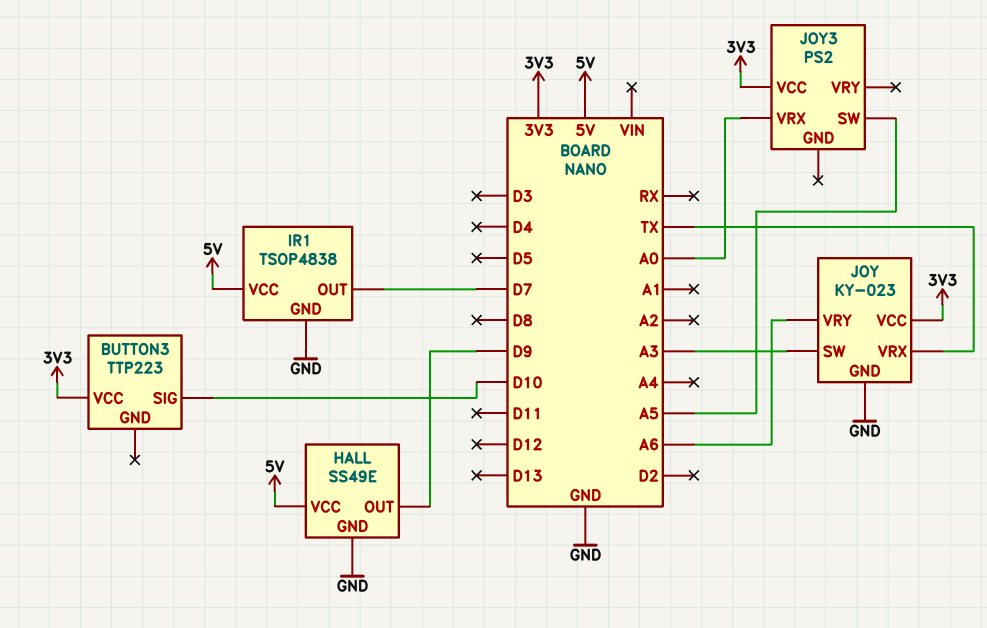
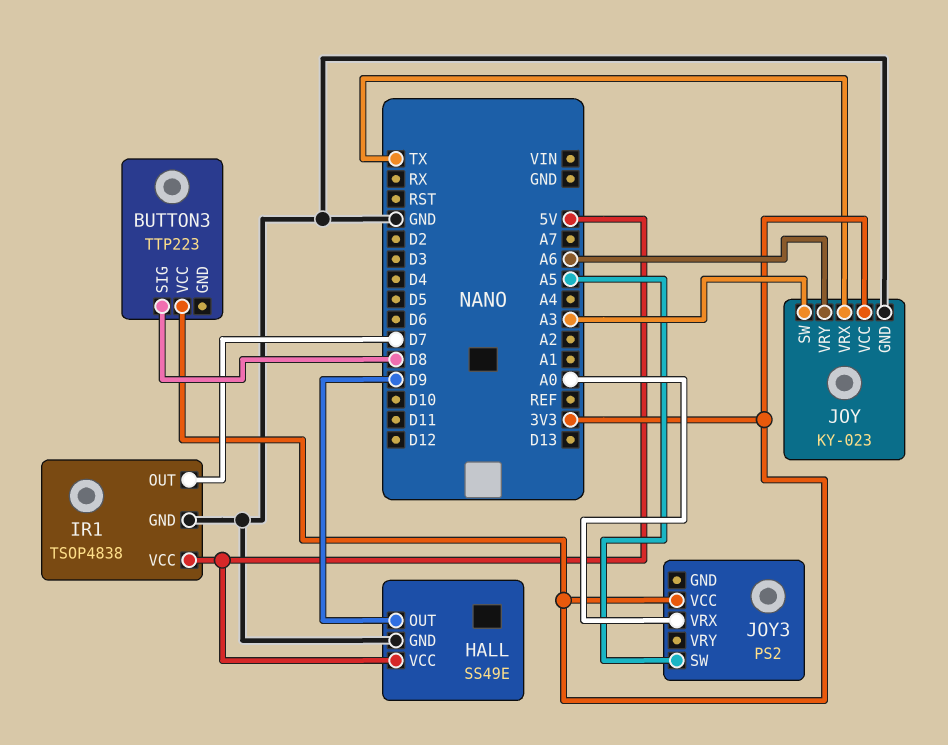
BUTTON3 pin SIG: D10 -> D8

